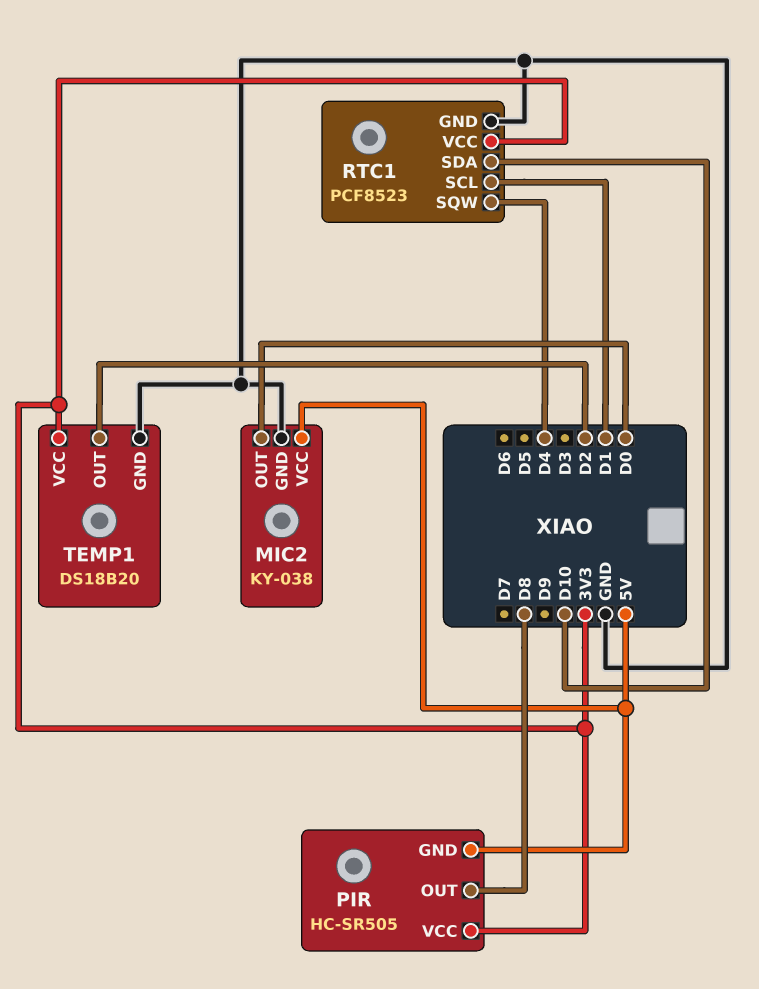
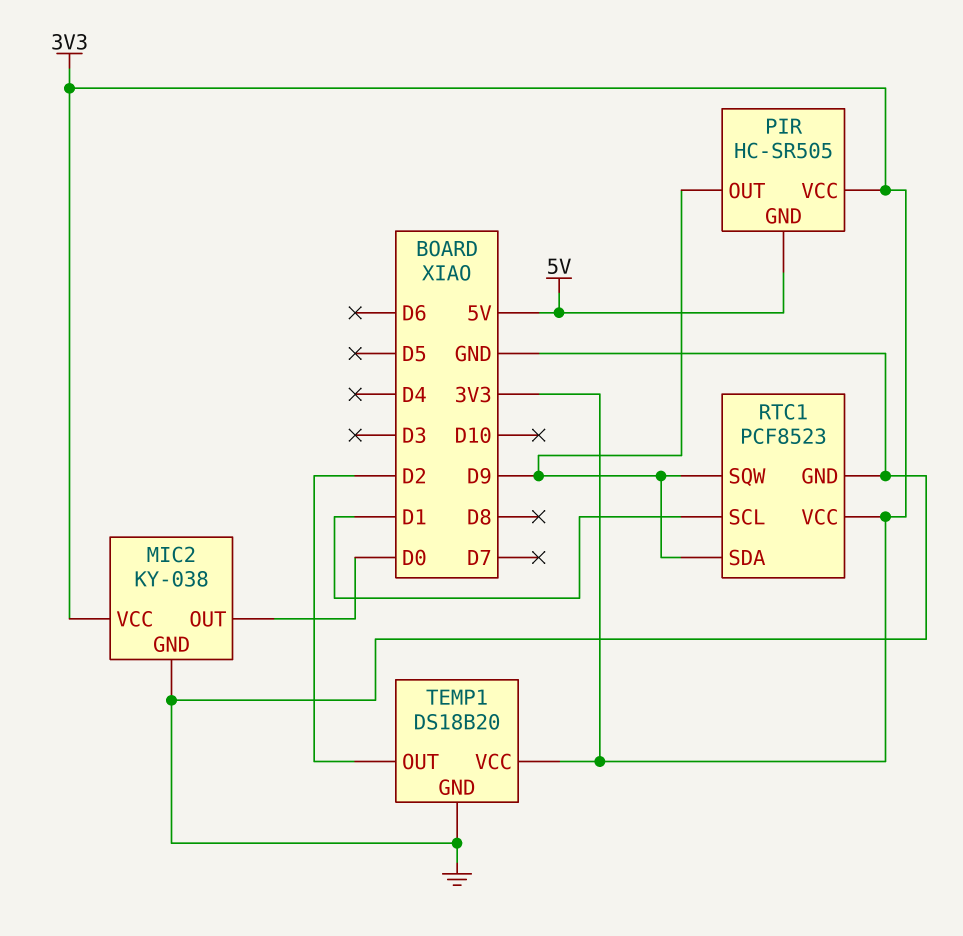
MIC2 pin VCC: 5V -> 3V3
PIR pin OUT: D8 -> D9
RTC1 pin SDA: D10 -> D9
RTC1 pin SQW: D4 -> D9

